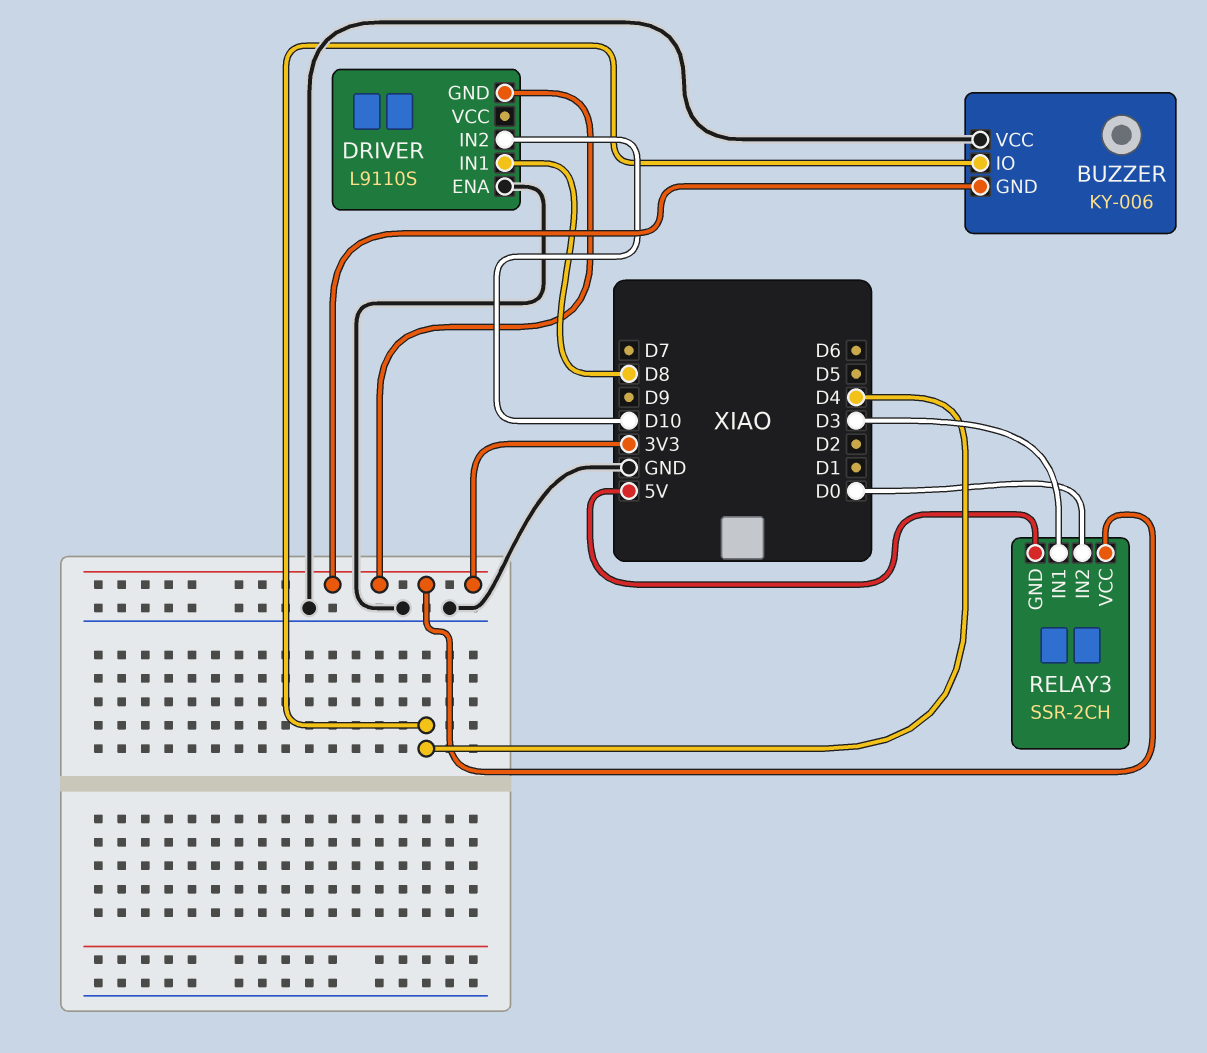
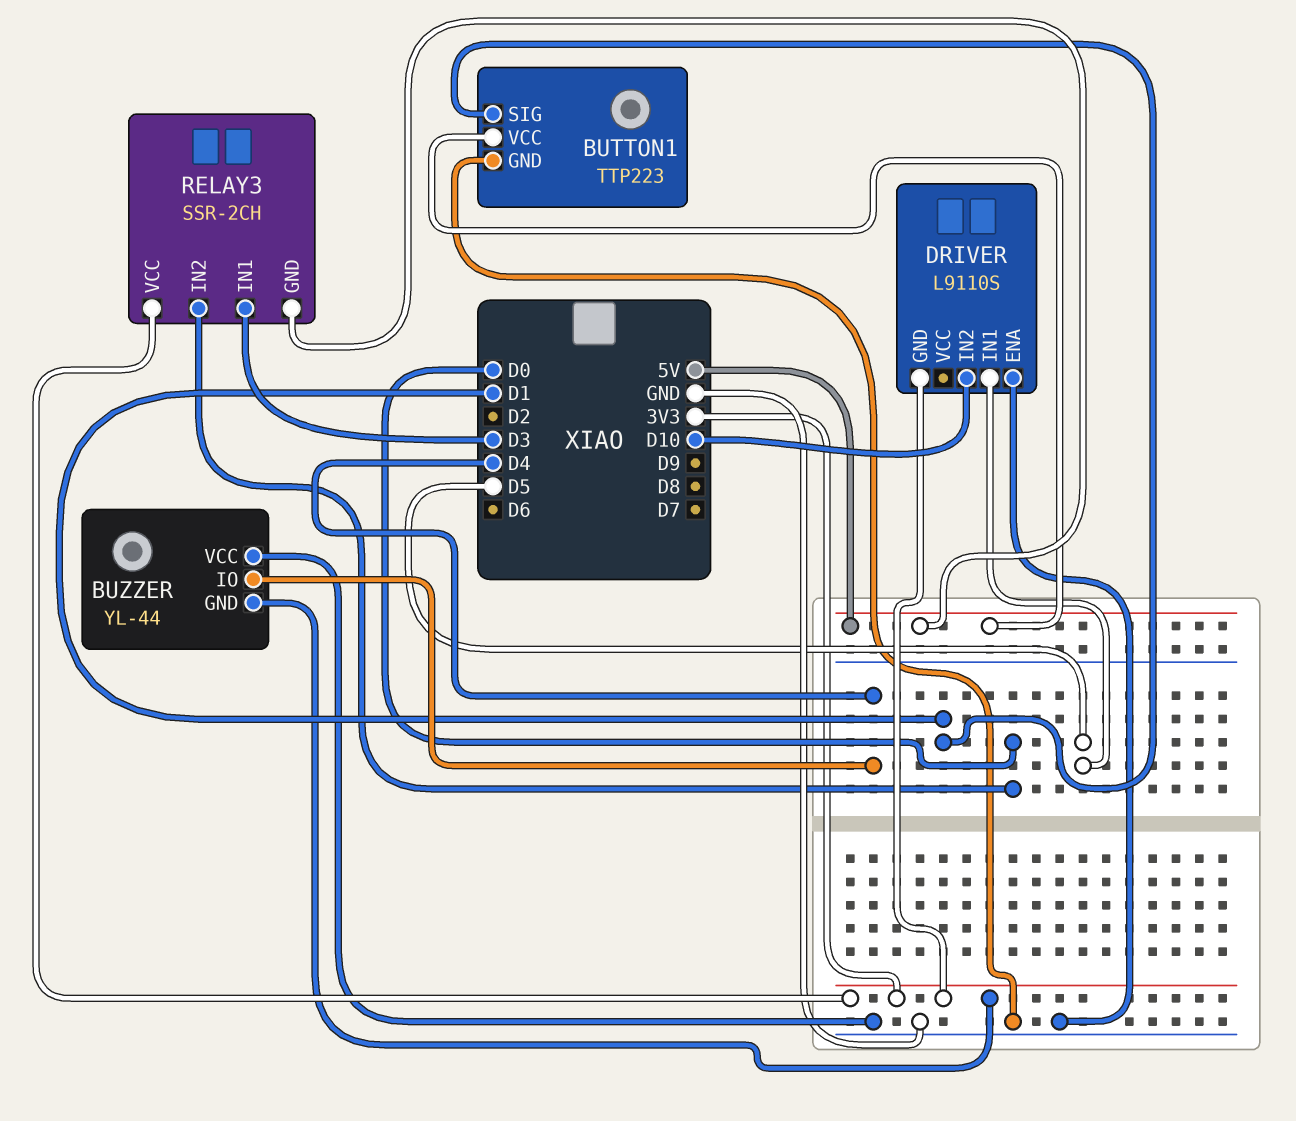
BUTTON1: none -> TTP223
BUTTON1 pin GND: none -> GND
BUTTON1 pin SIG: none -> D1
BUTTON1 pin VCC: none -> 5V
BUZZER: KY-006 -> YL-44
DRIVER pin IN1: D8 -> D5

